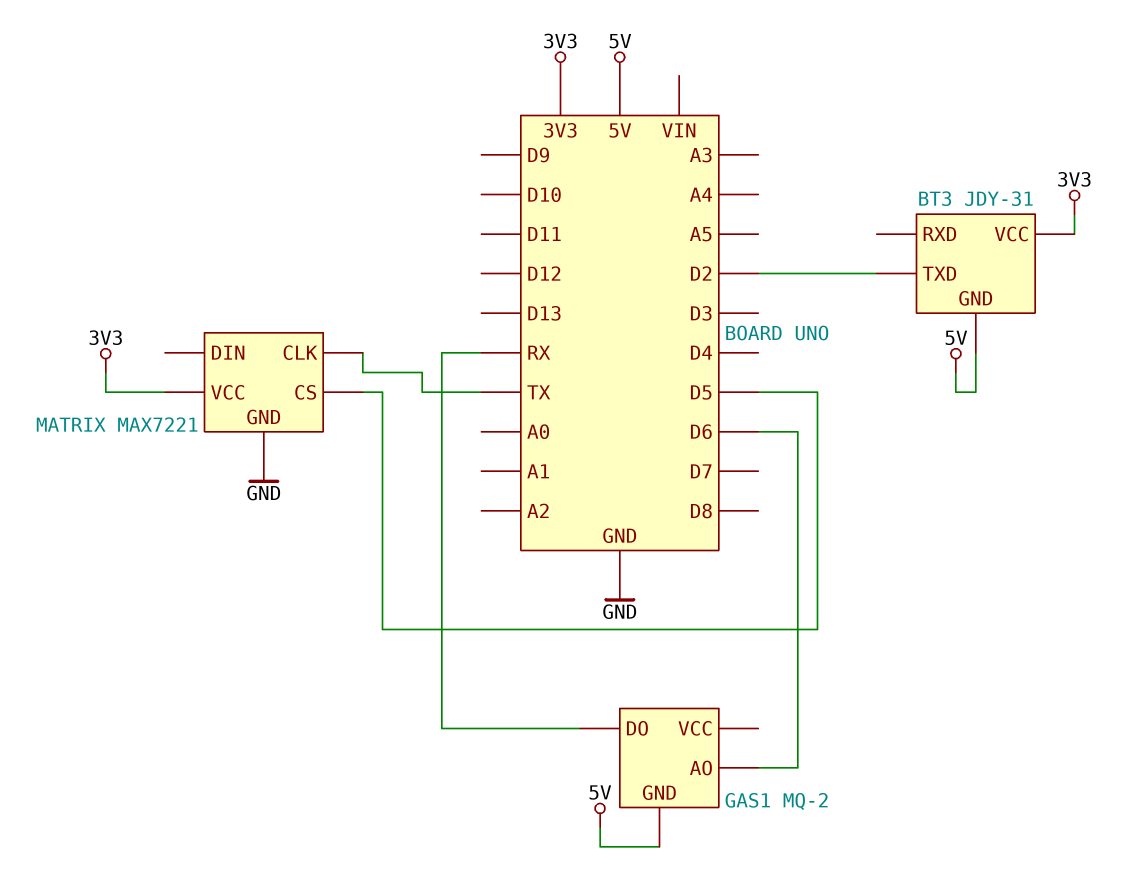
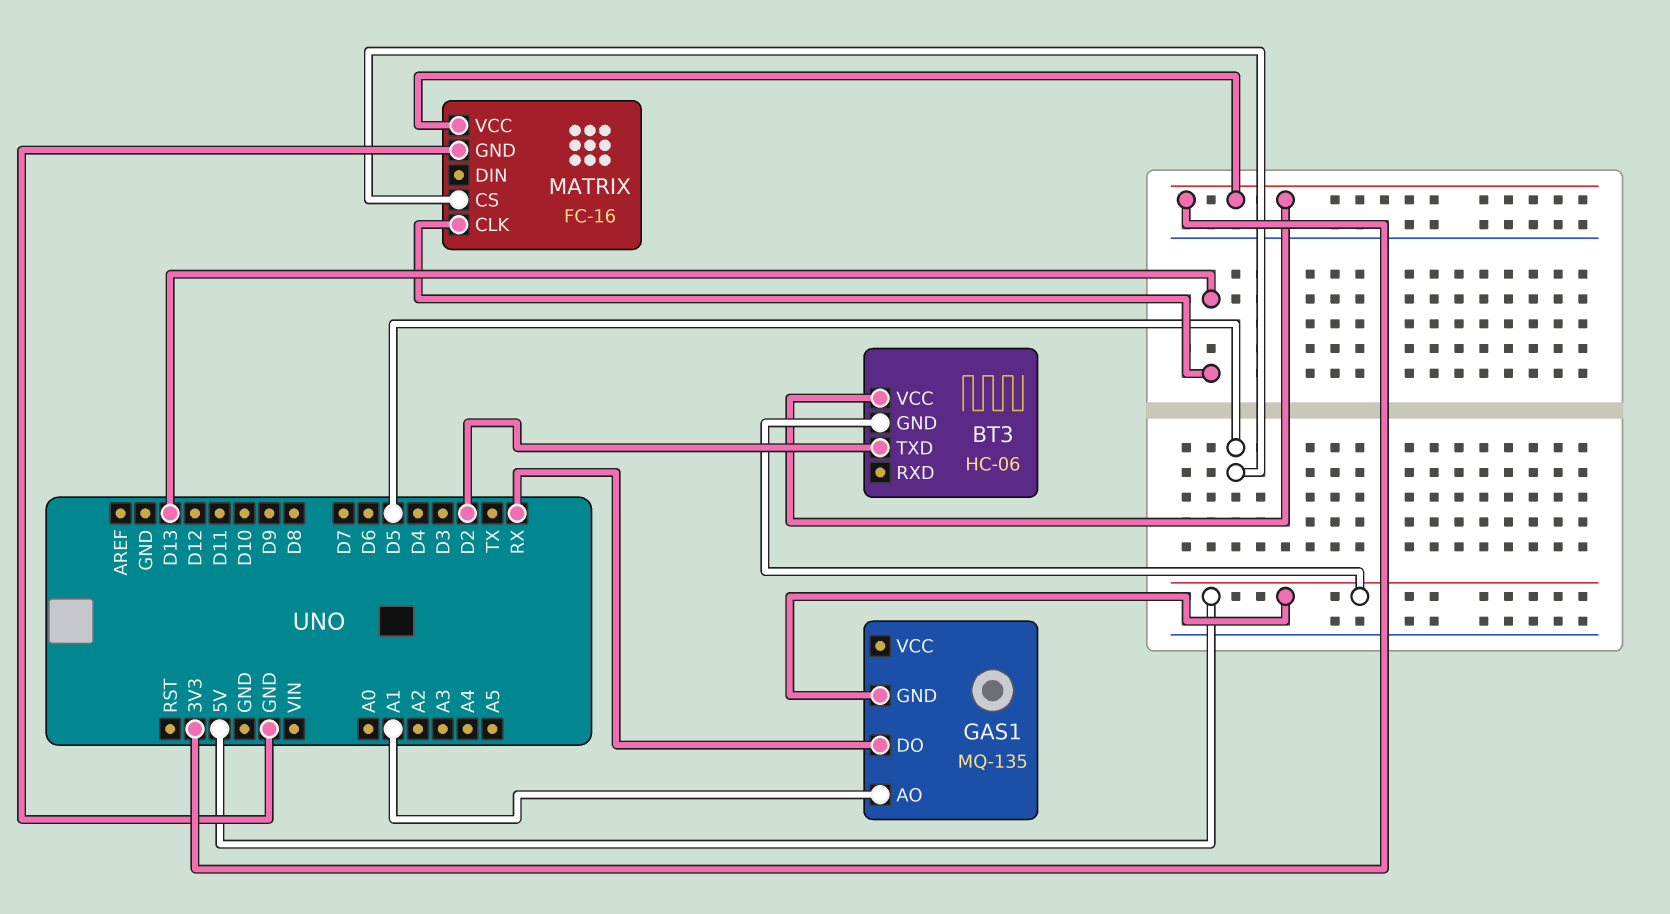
BT3: JDY-31 -> HC-06
GAS1: MQ-2 -> MQ-135
GAS1 pin AO: D6 -> A1
MATRIX: MAX7221 -> FC-16
MATRIX pin CLK: TX -> D13

